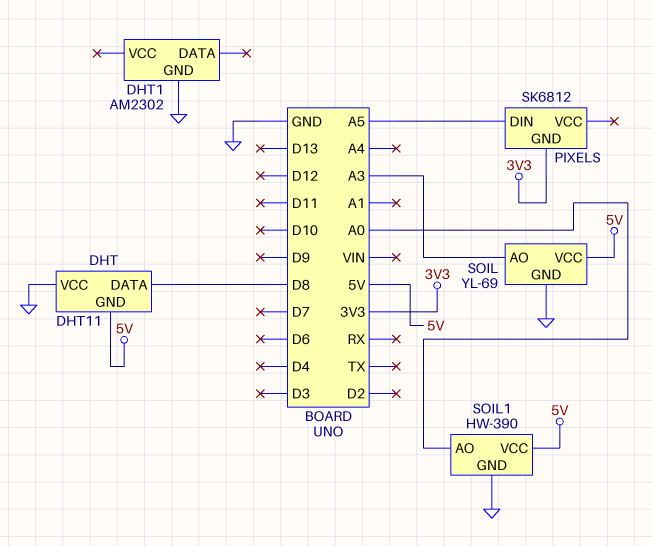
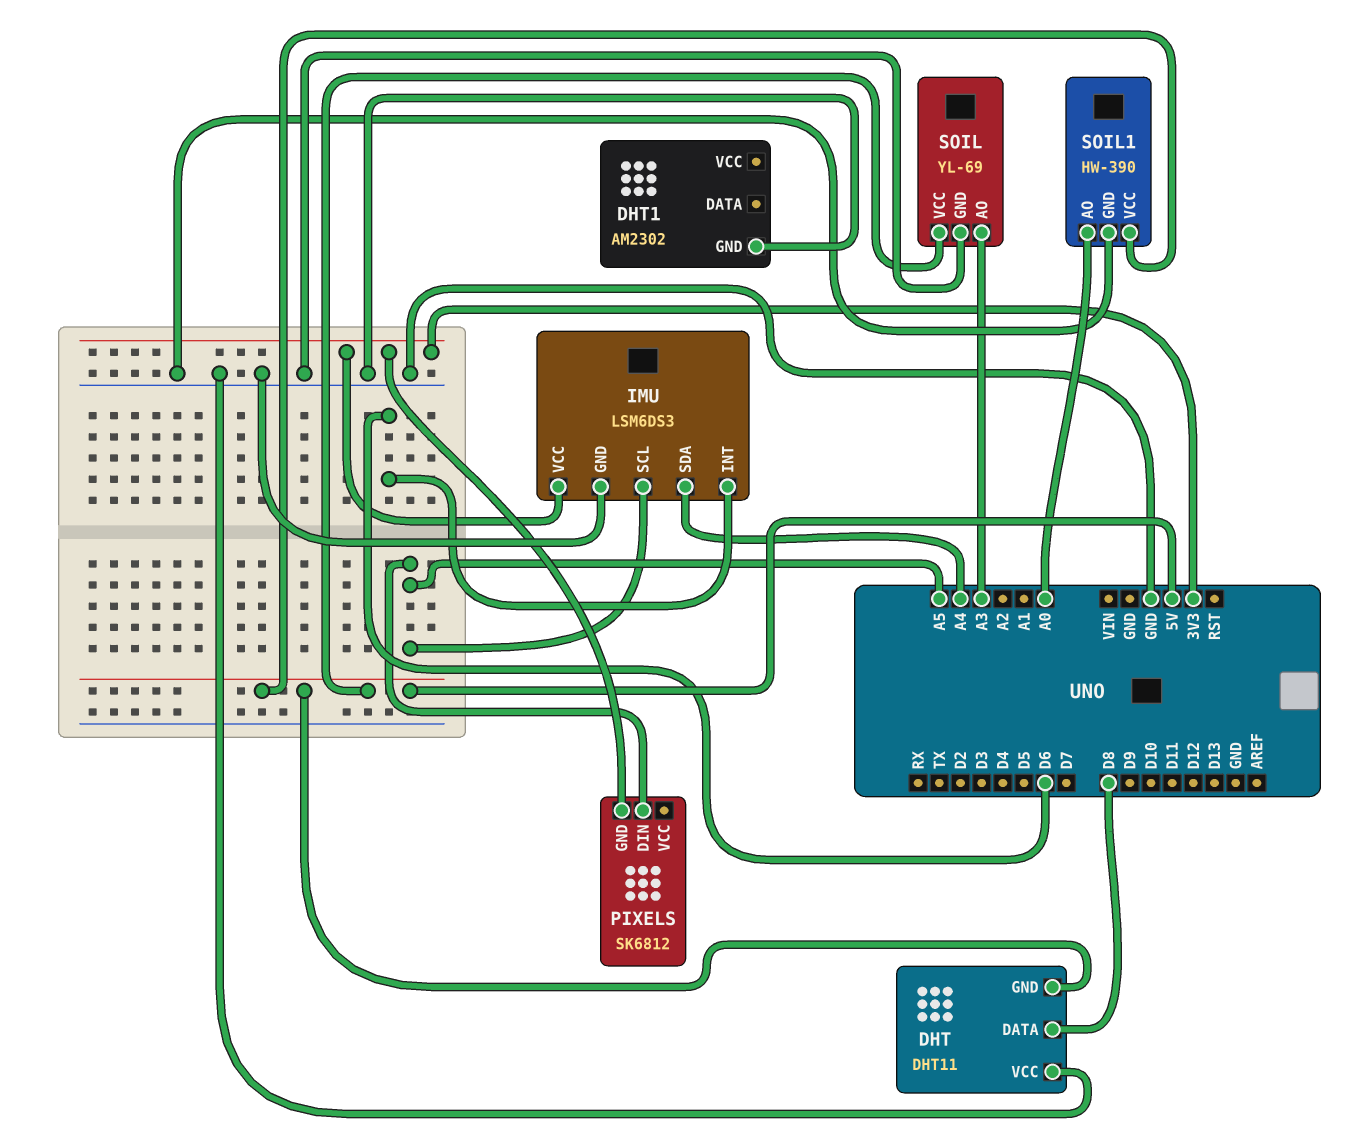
IMU: none -> LSM6DS3
IMU pin GND: none -> GND
IMU pin INT: none -> D6
IMU pin SCL: none -> A5
IMU pin SDA: none -> A4
IMU pin VCC: none -> 3V3

